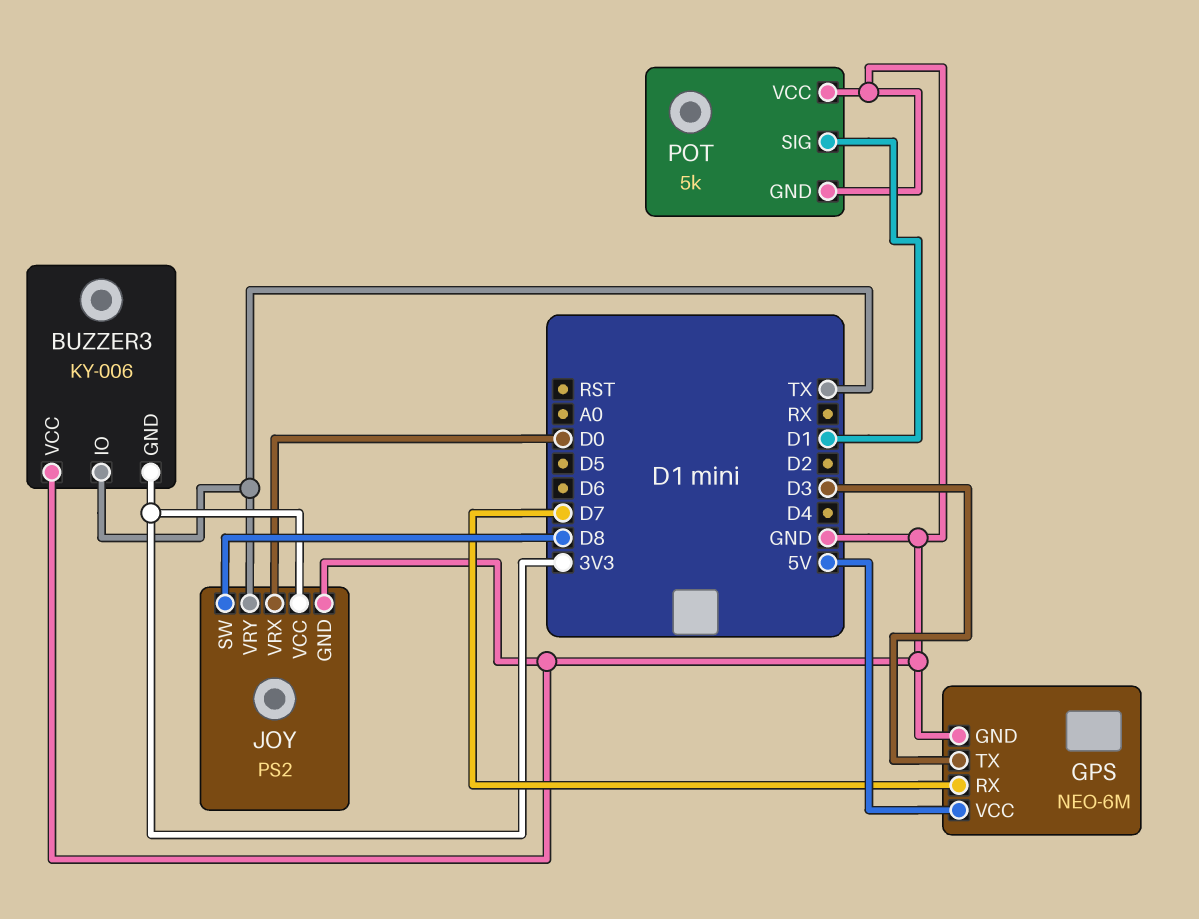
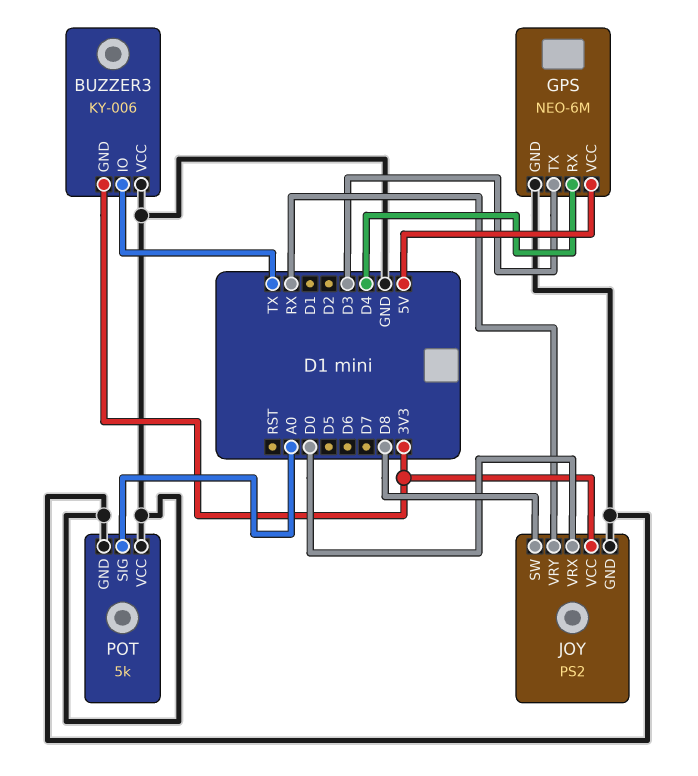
GPS pin RX: D7 -> D4
JOY pin VRY: TX -> RX
POT pin SIG: D1 -> A0

